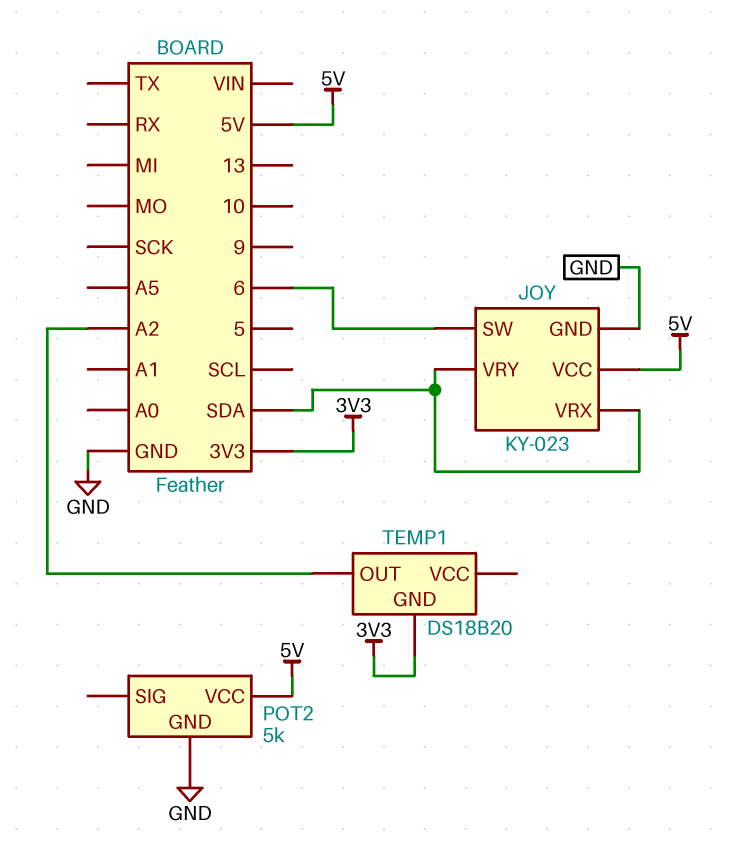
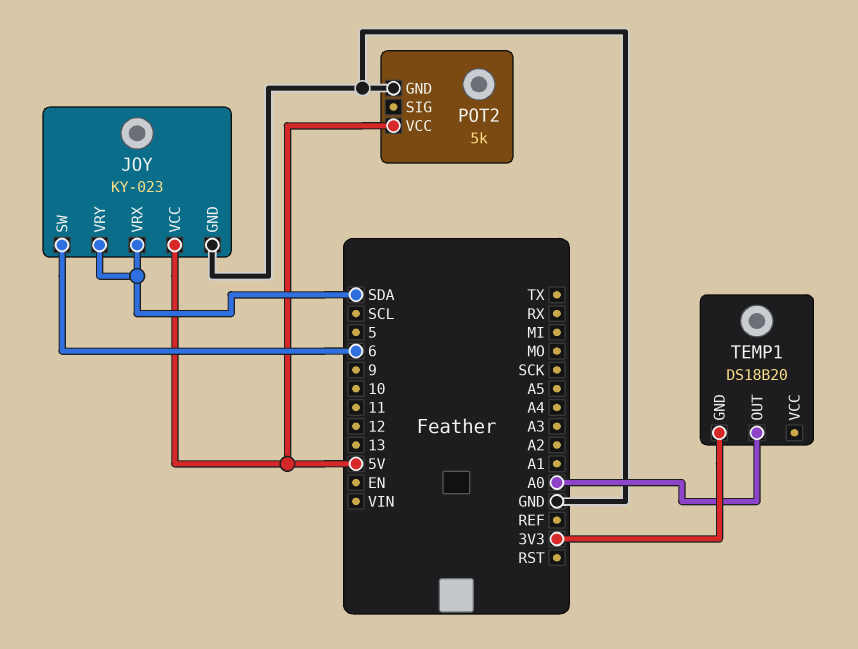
TEMP1 pin OUT: A2 -> A0

